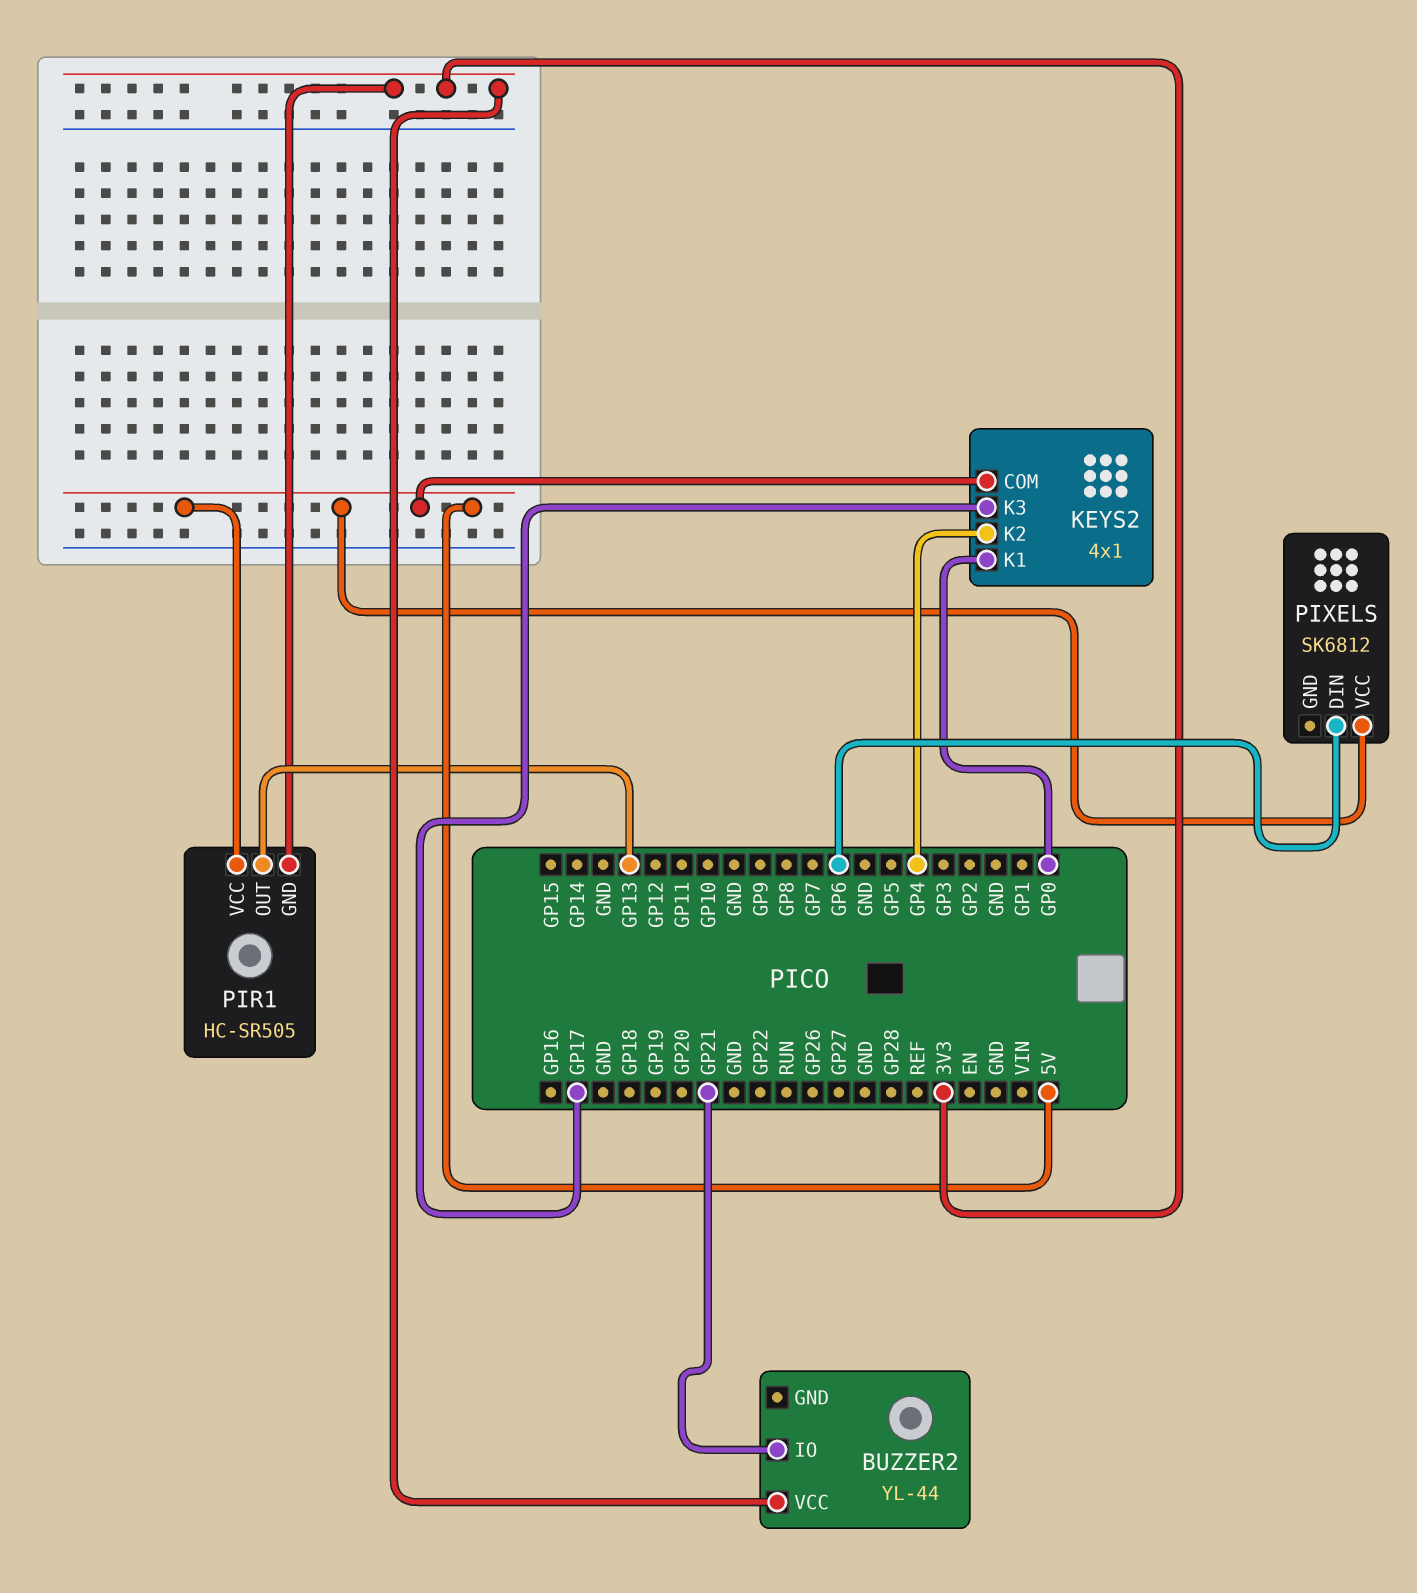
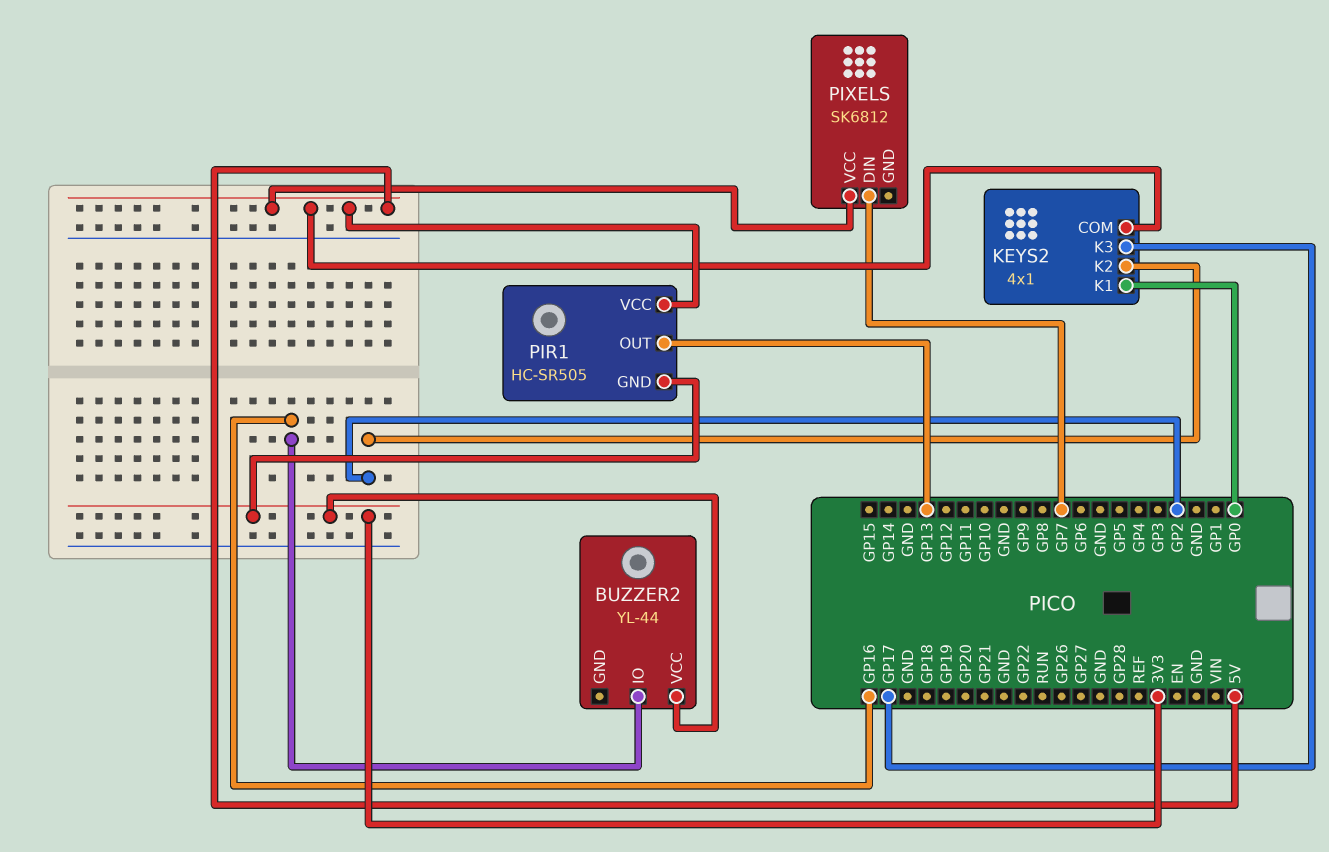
BUZZER2 pin IO: GP21 -> GP16
KEYS2 pin K2: GP4 -> GP2
PIXELS pin DIN: GP6 -> GP7

